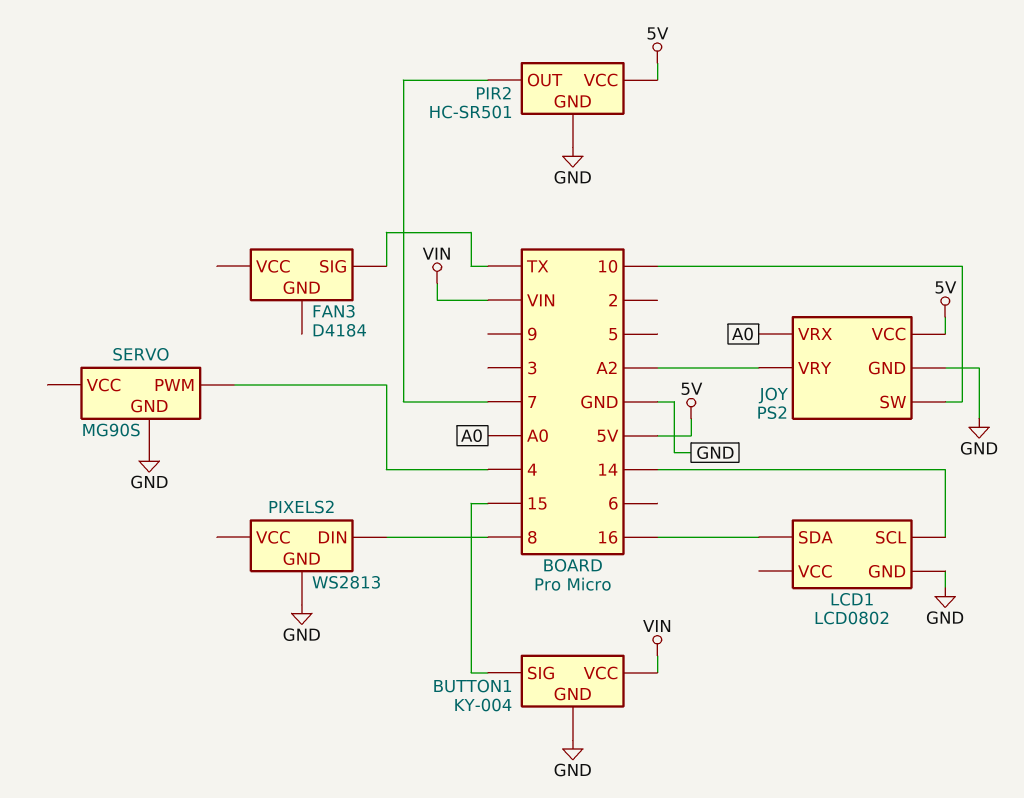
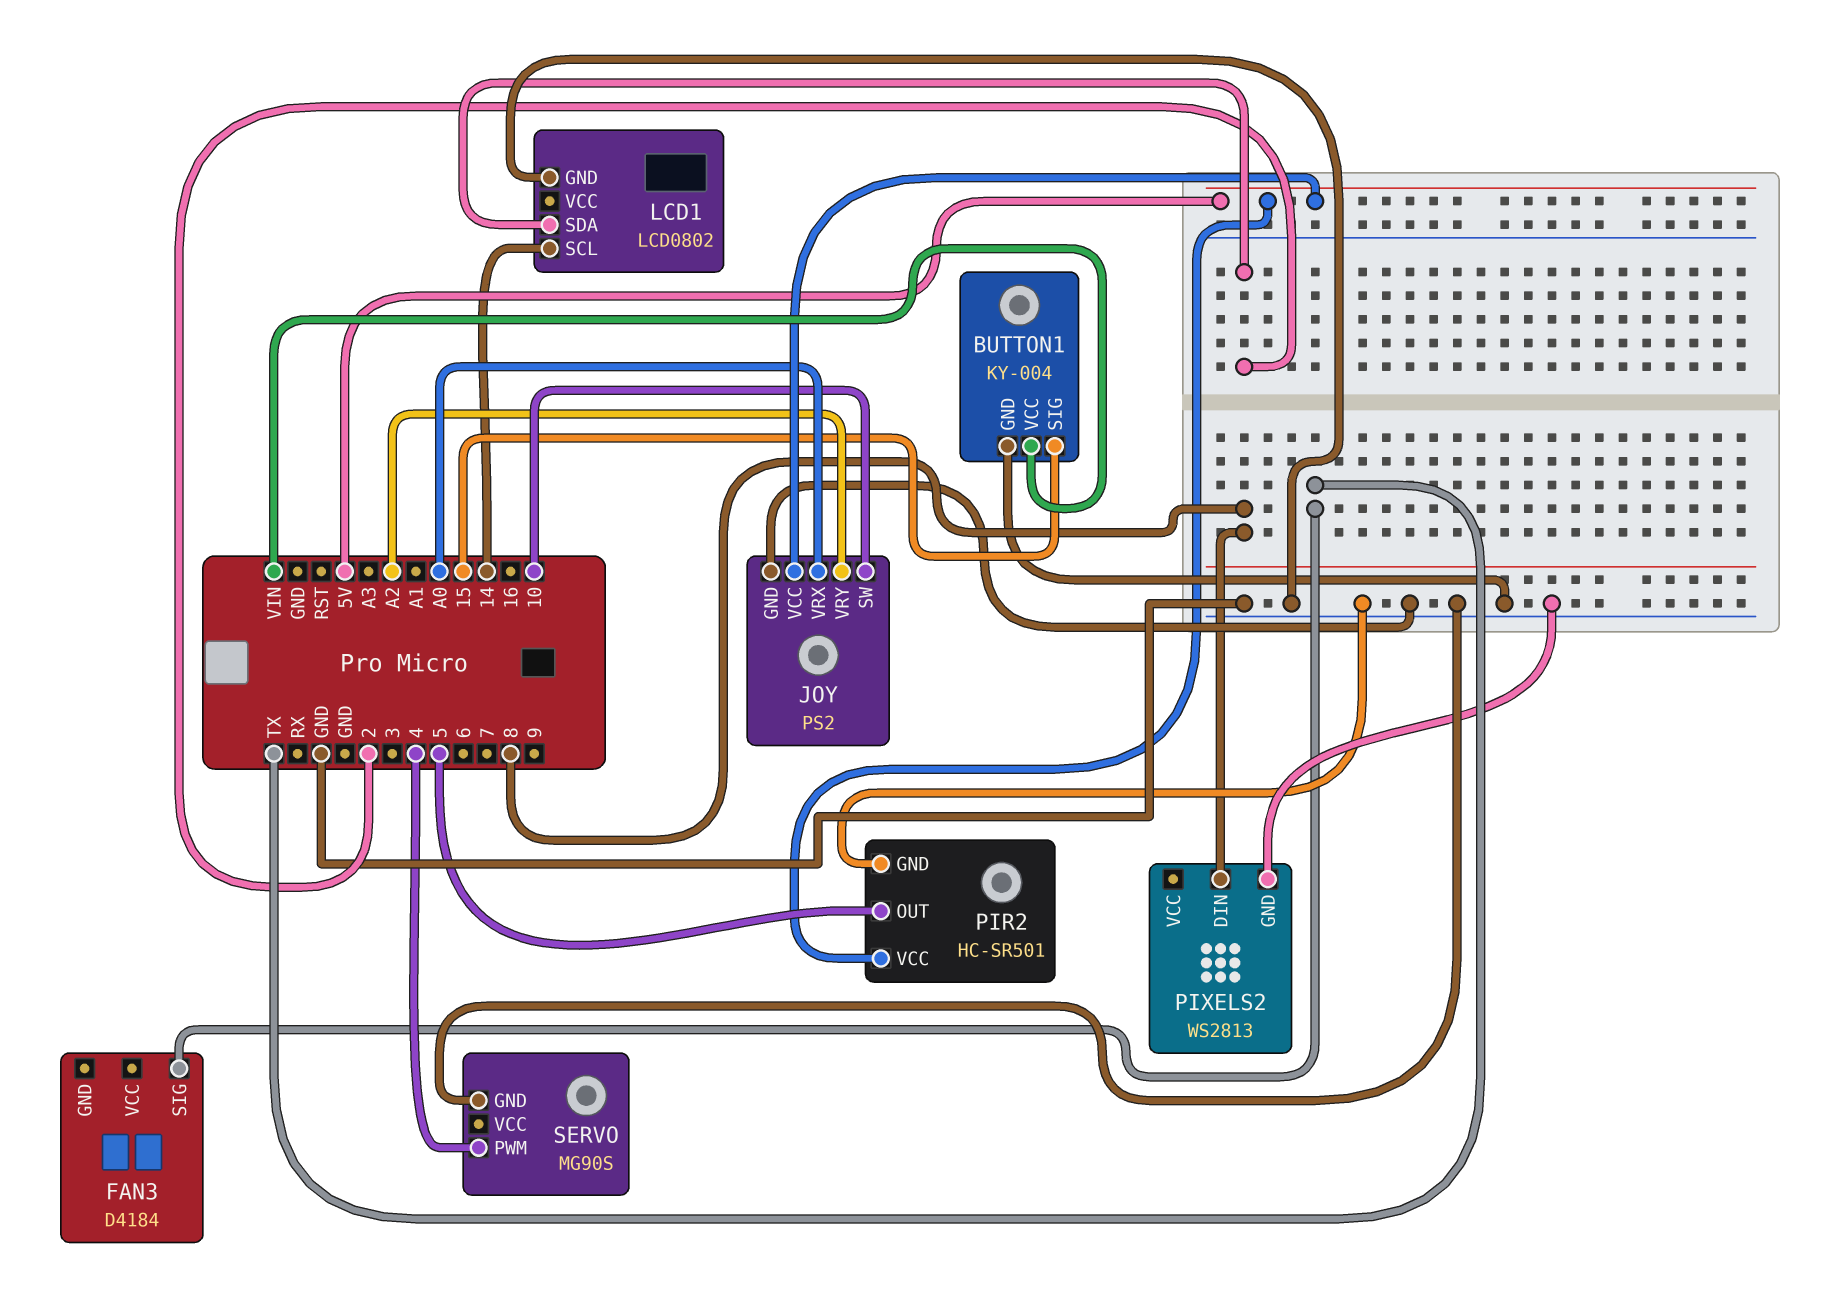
LCD1 pin SDA: 16 -> 2
PIR2 pin OUT: 7 -> 5

